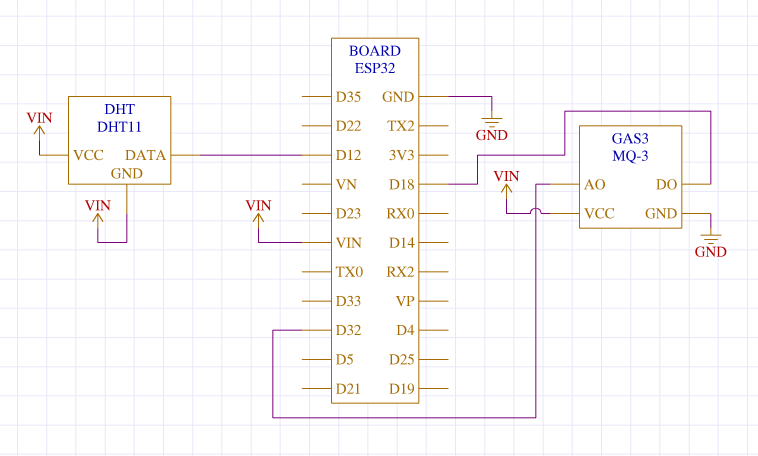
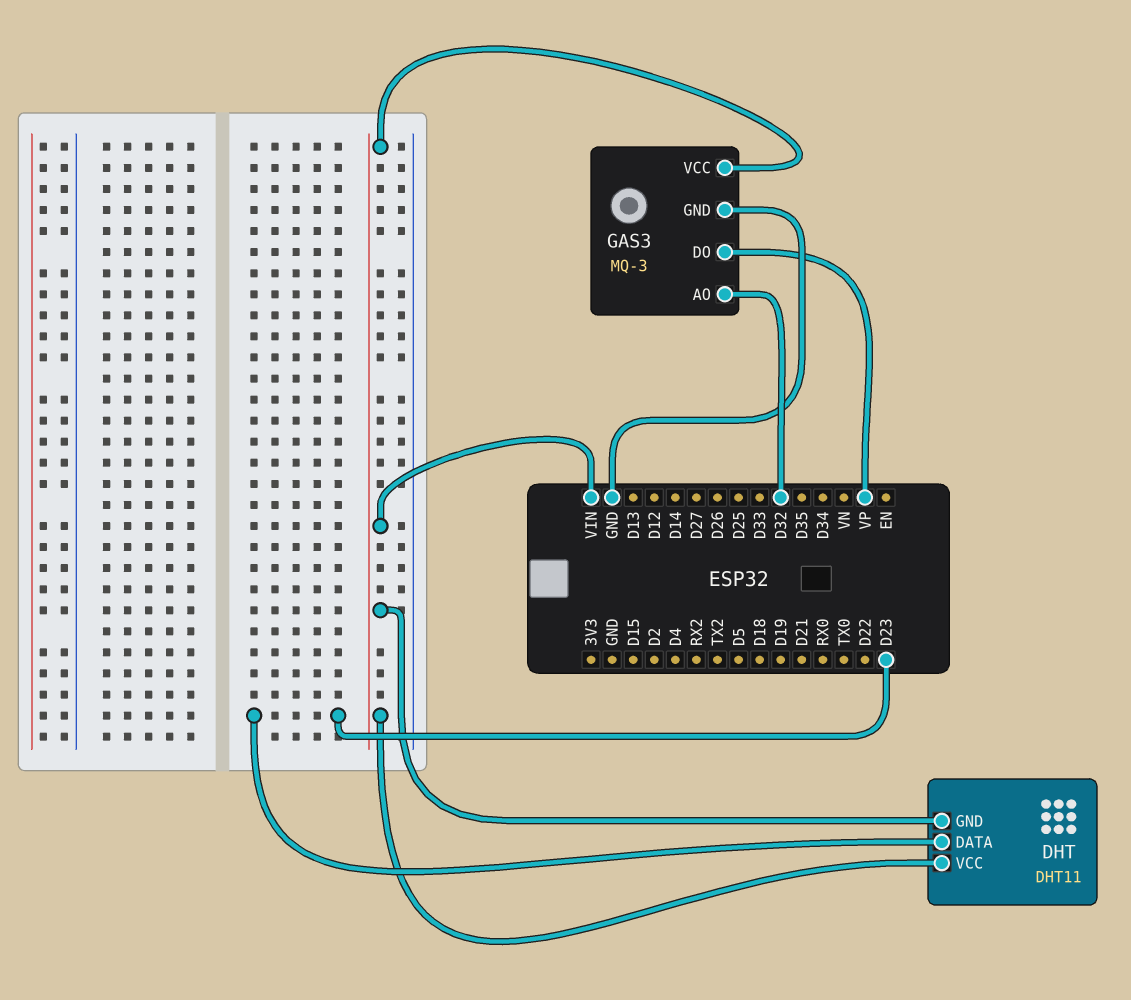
DHT pin DATA: D12 -> D23
GAS3 pin DO: D18 -> VP

